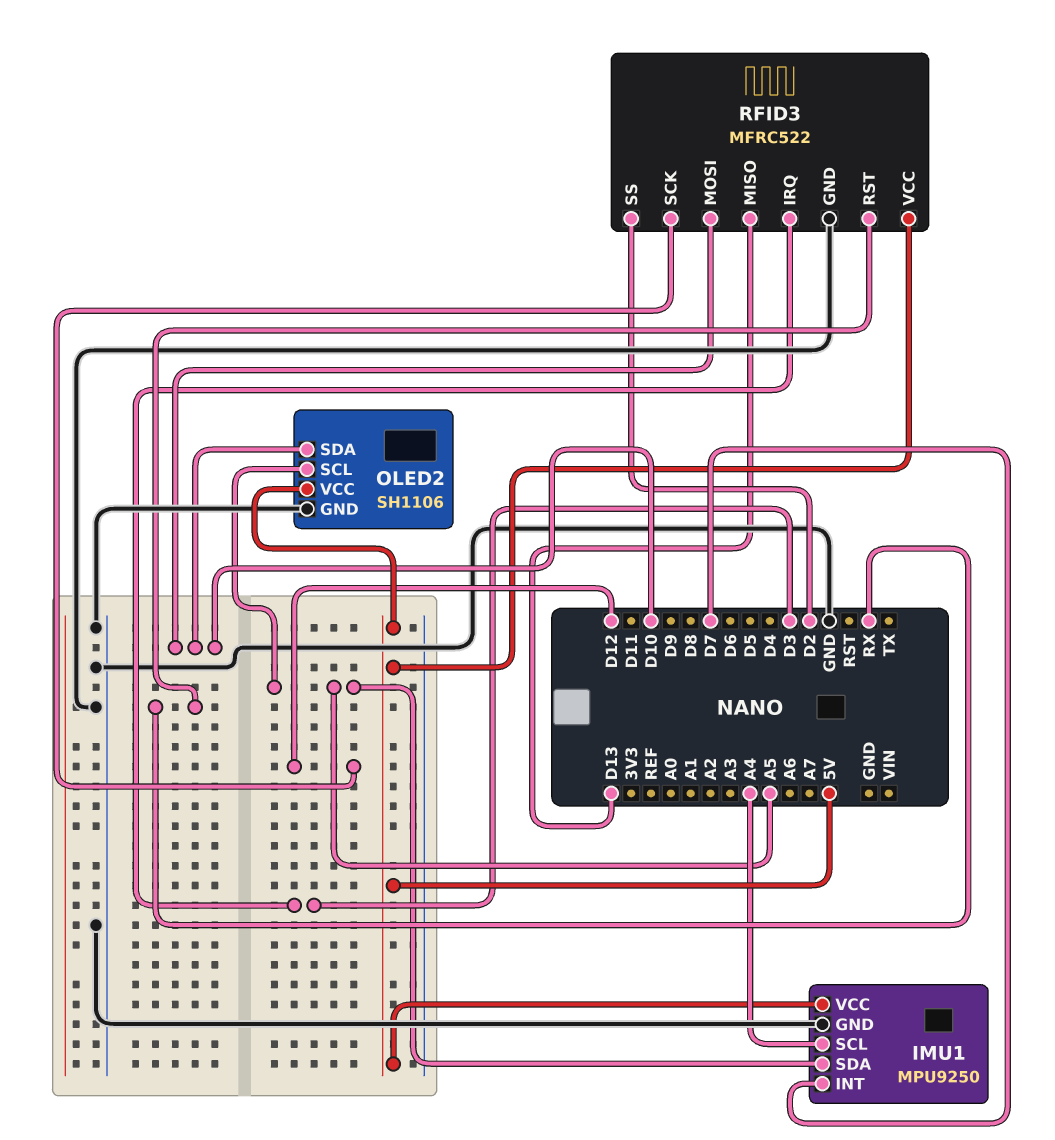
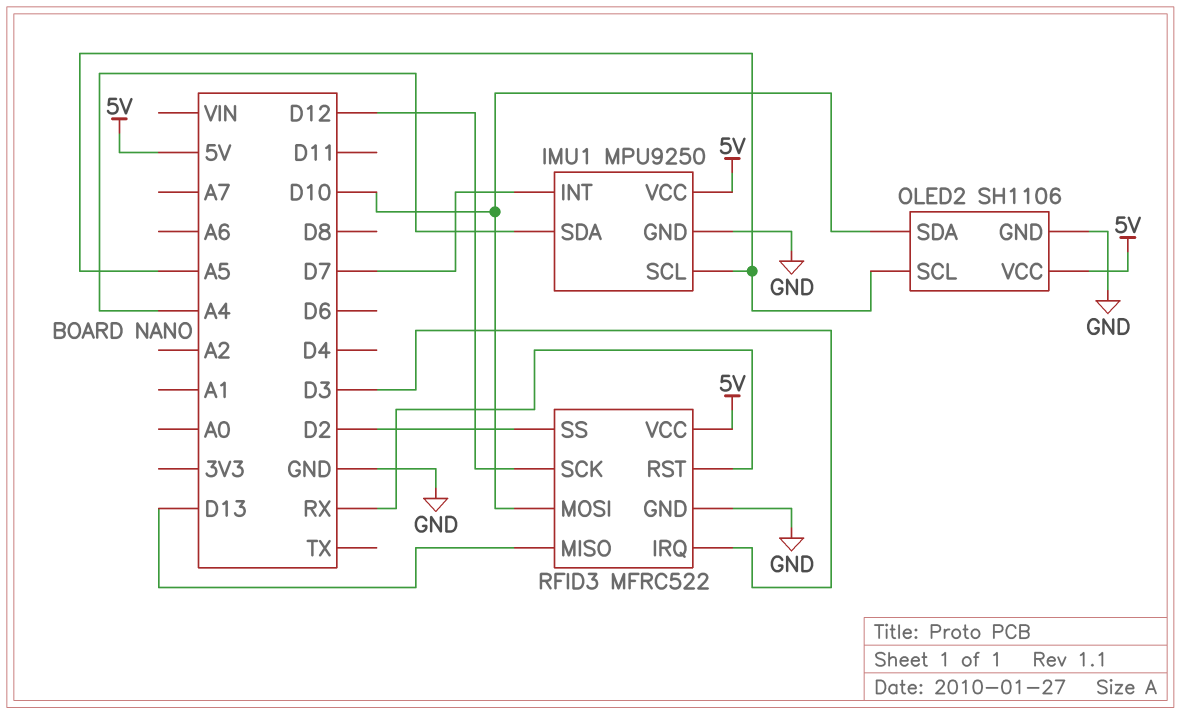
IMU1 pin SCL: A4 -> A5
IMU1 pin SDA: A5 -> A4

